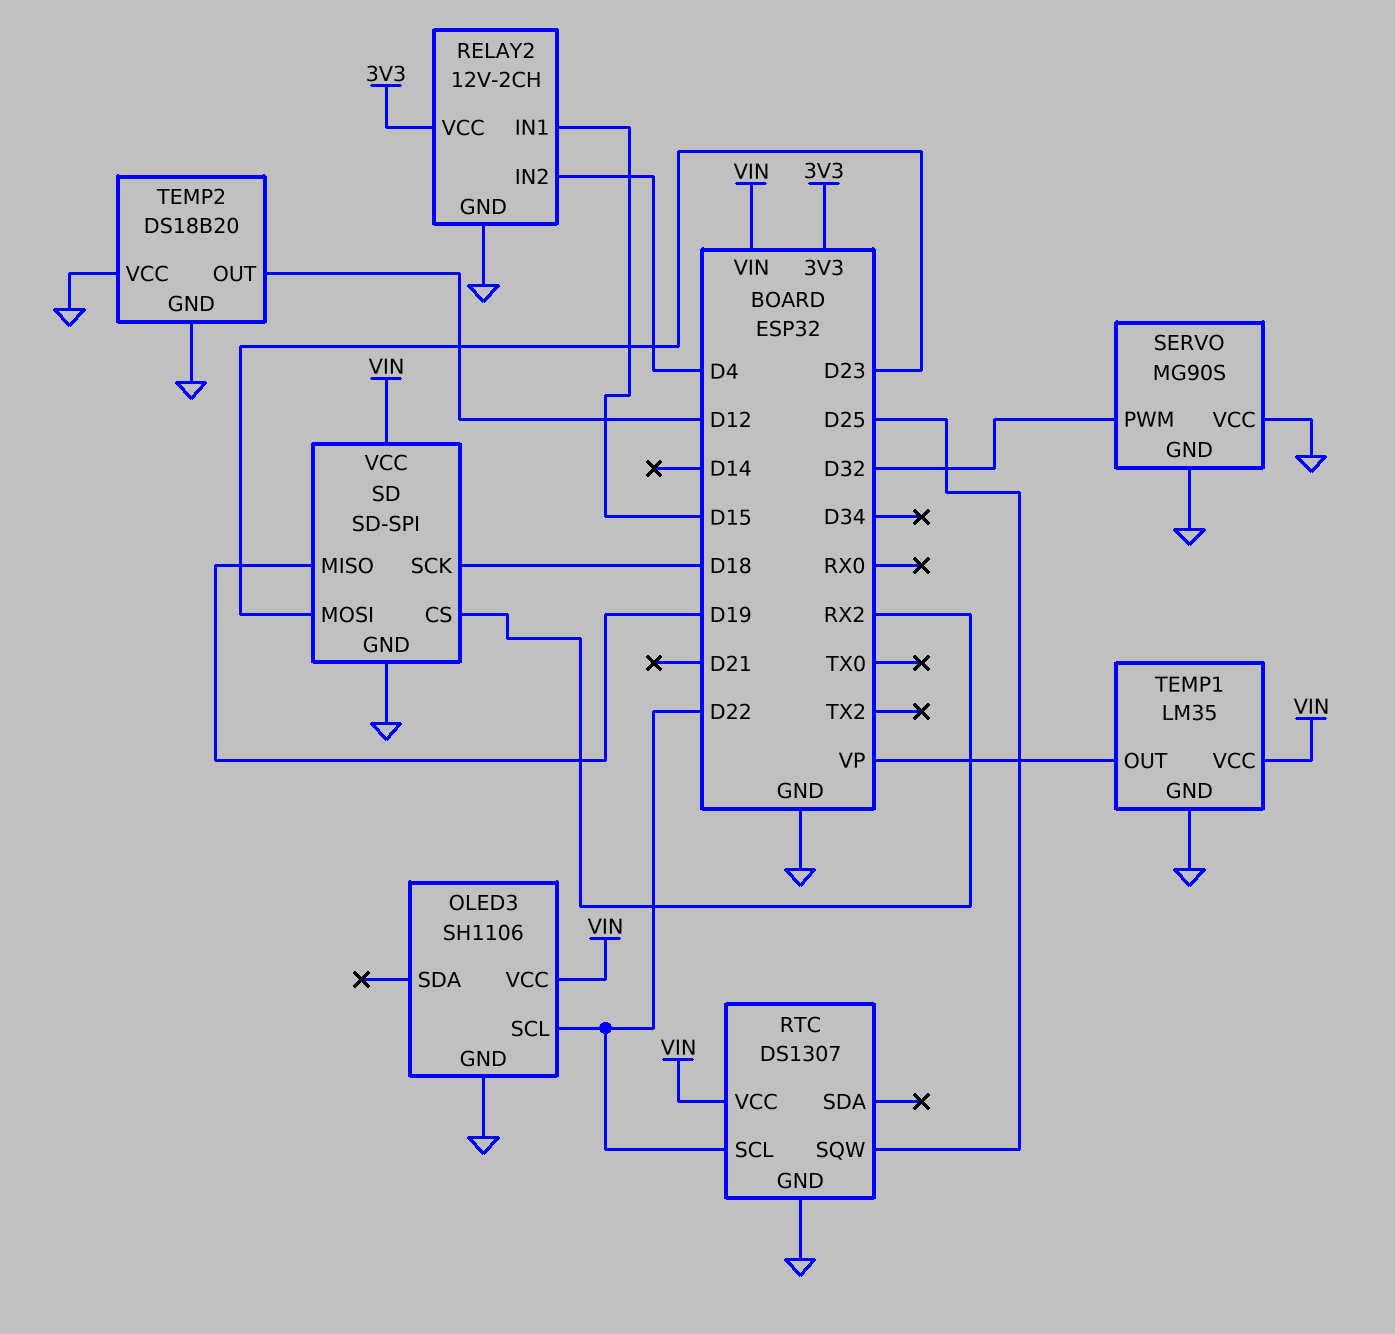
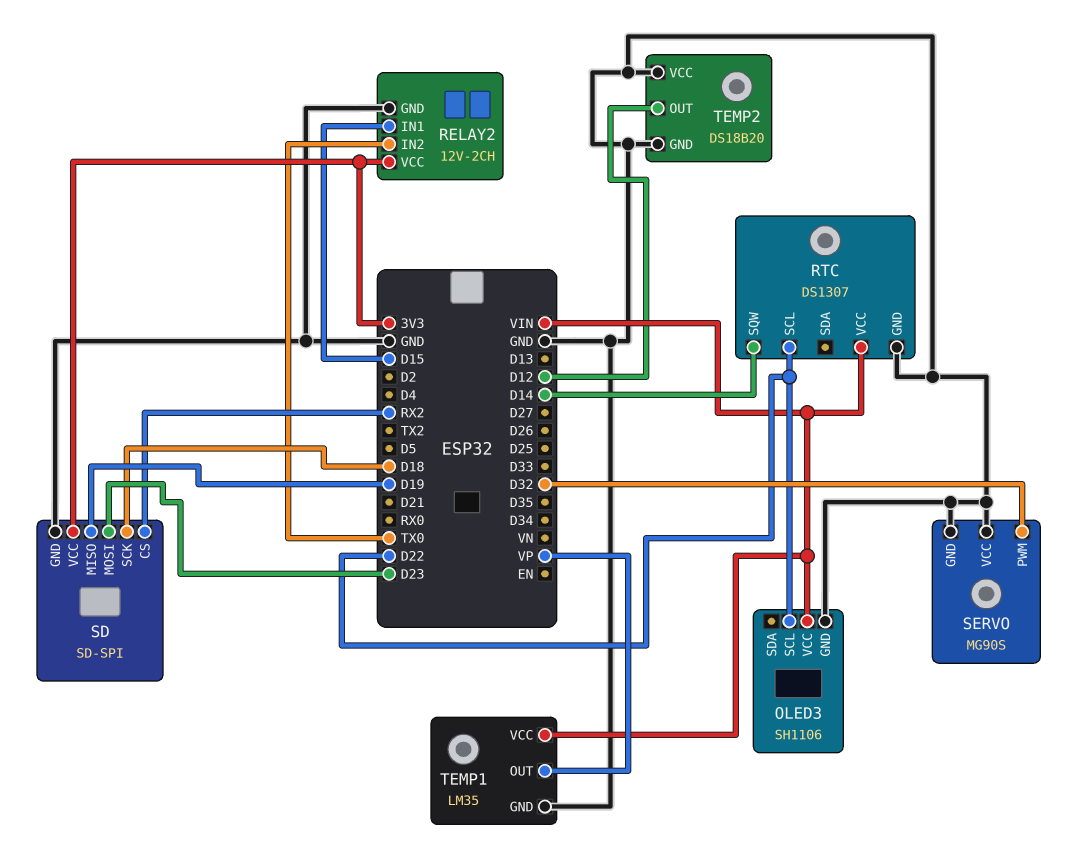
RELAY2 pin IN2: D4 -> TX0
RTC pin SQW: D25 -> D14
SD pin VCC: VIN -> 3V3

